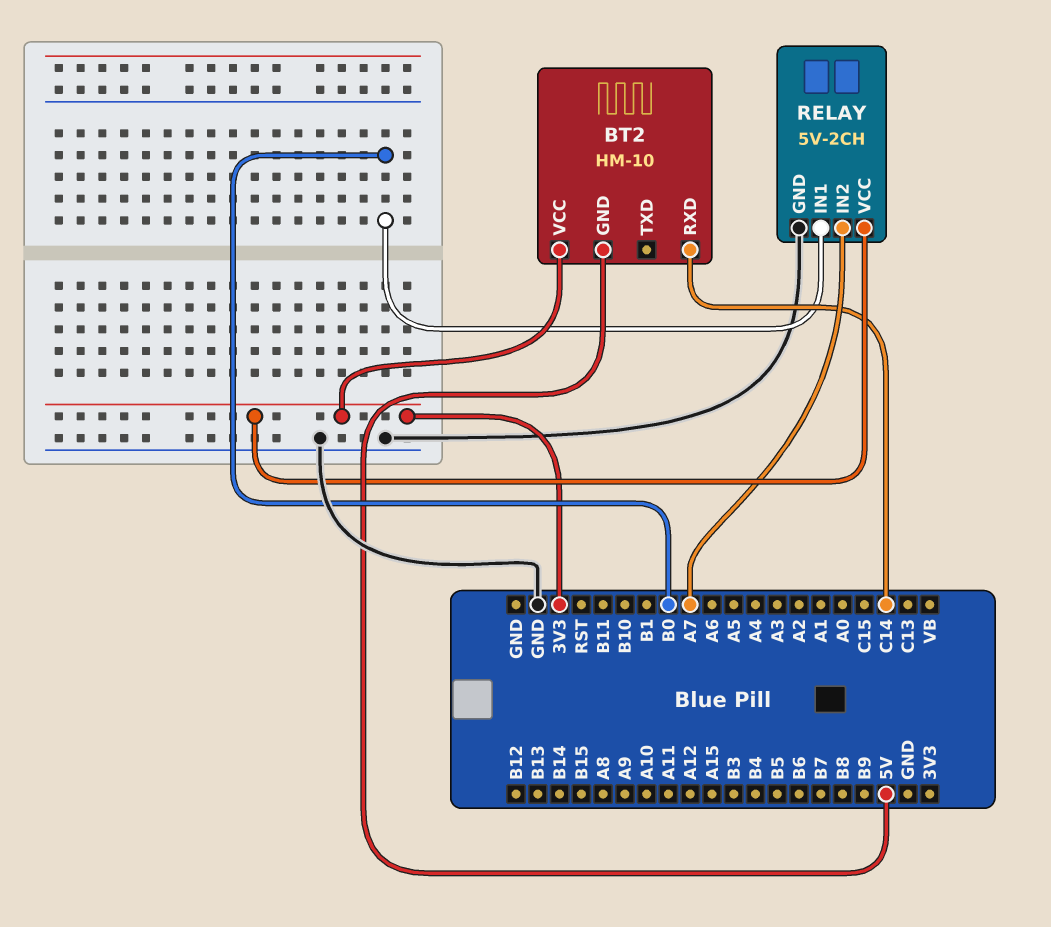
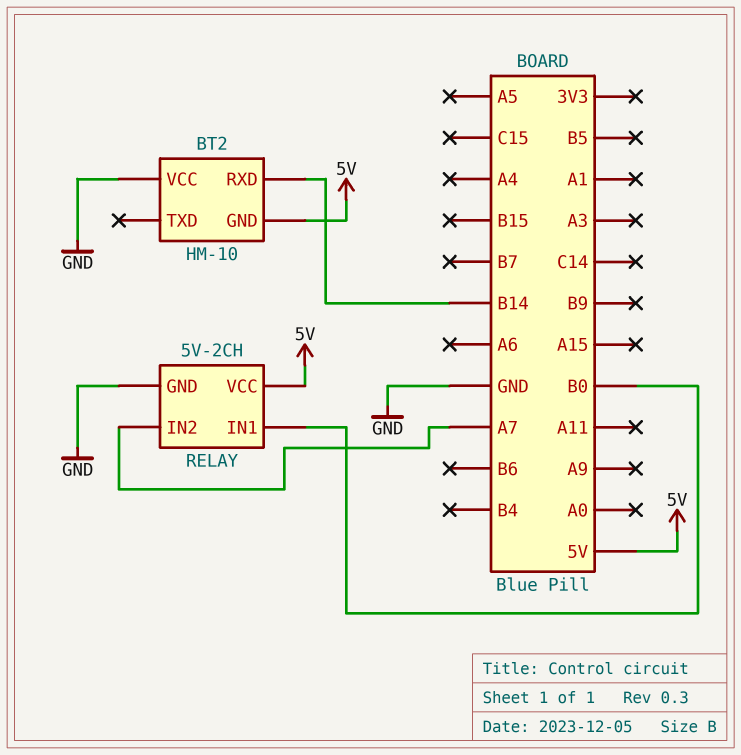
BT2 pin RXD: C14 -> B14
BT2 pin VCC: 3V3 -> GND
RELAY pin VCC: 3V3 -> 5V

